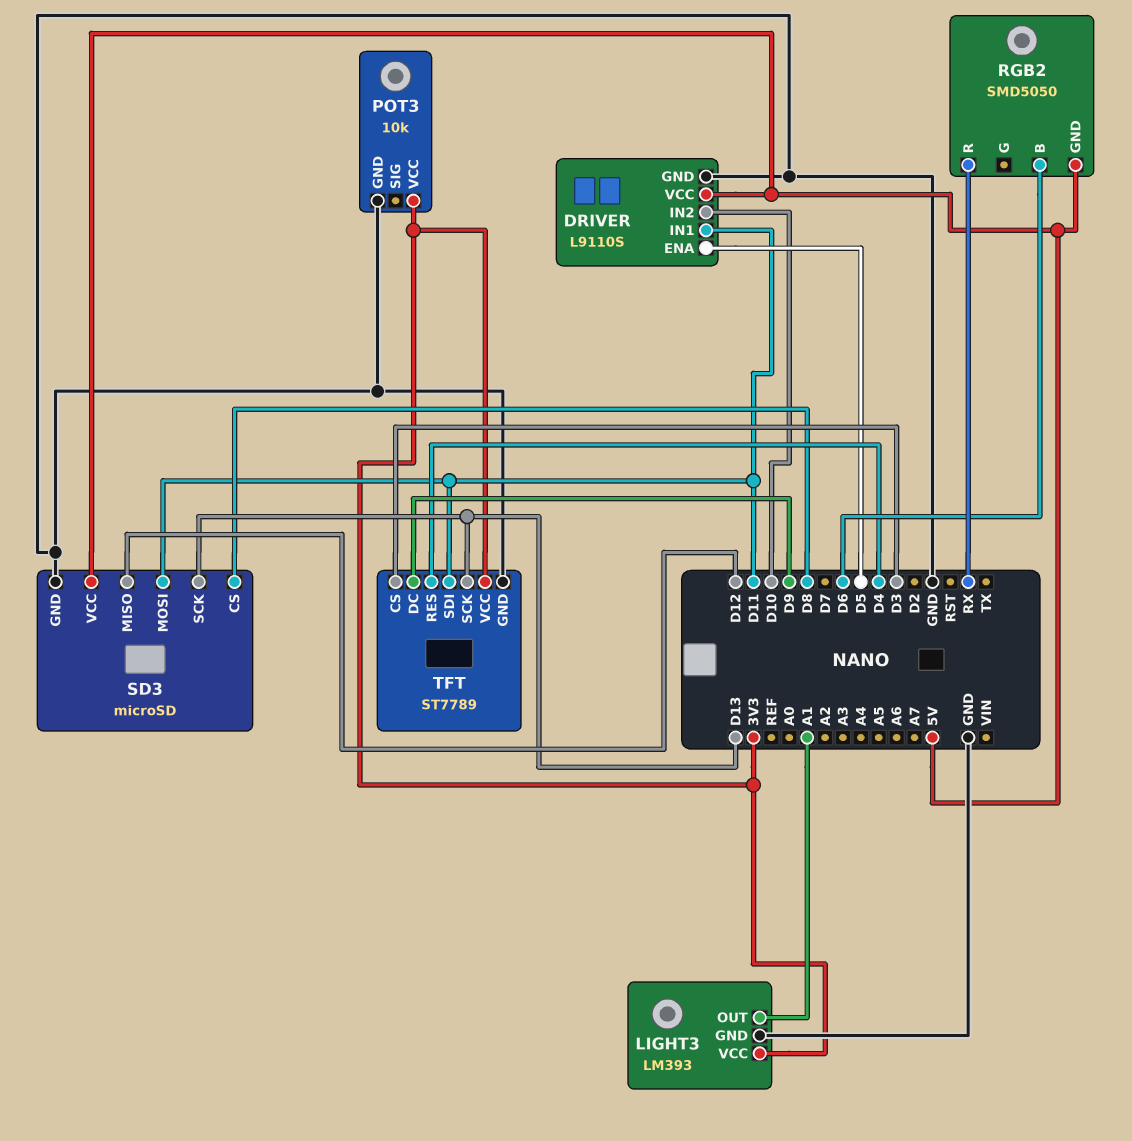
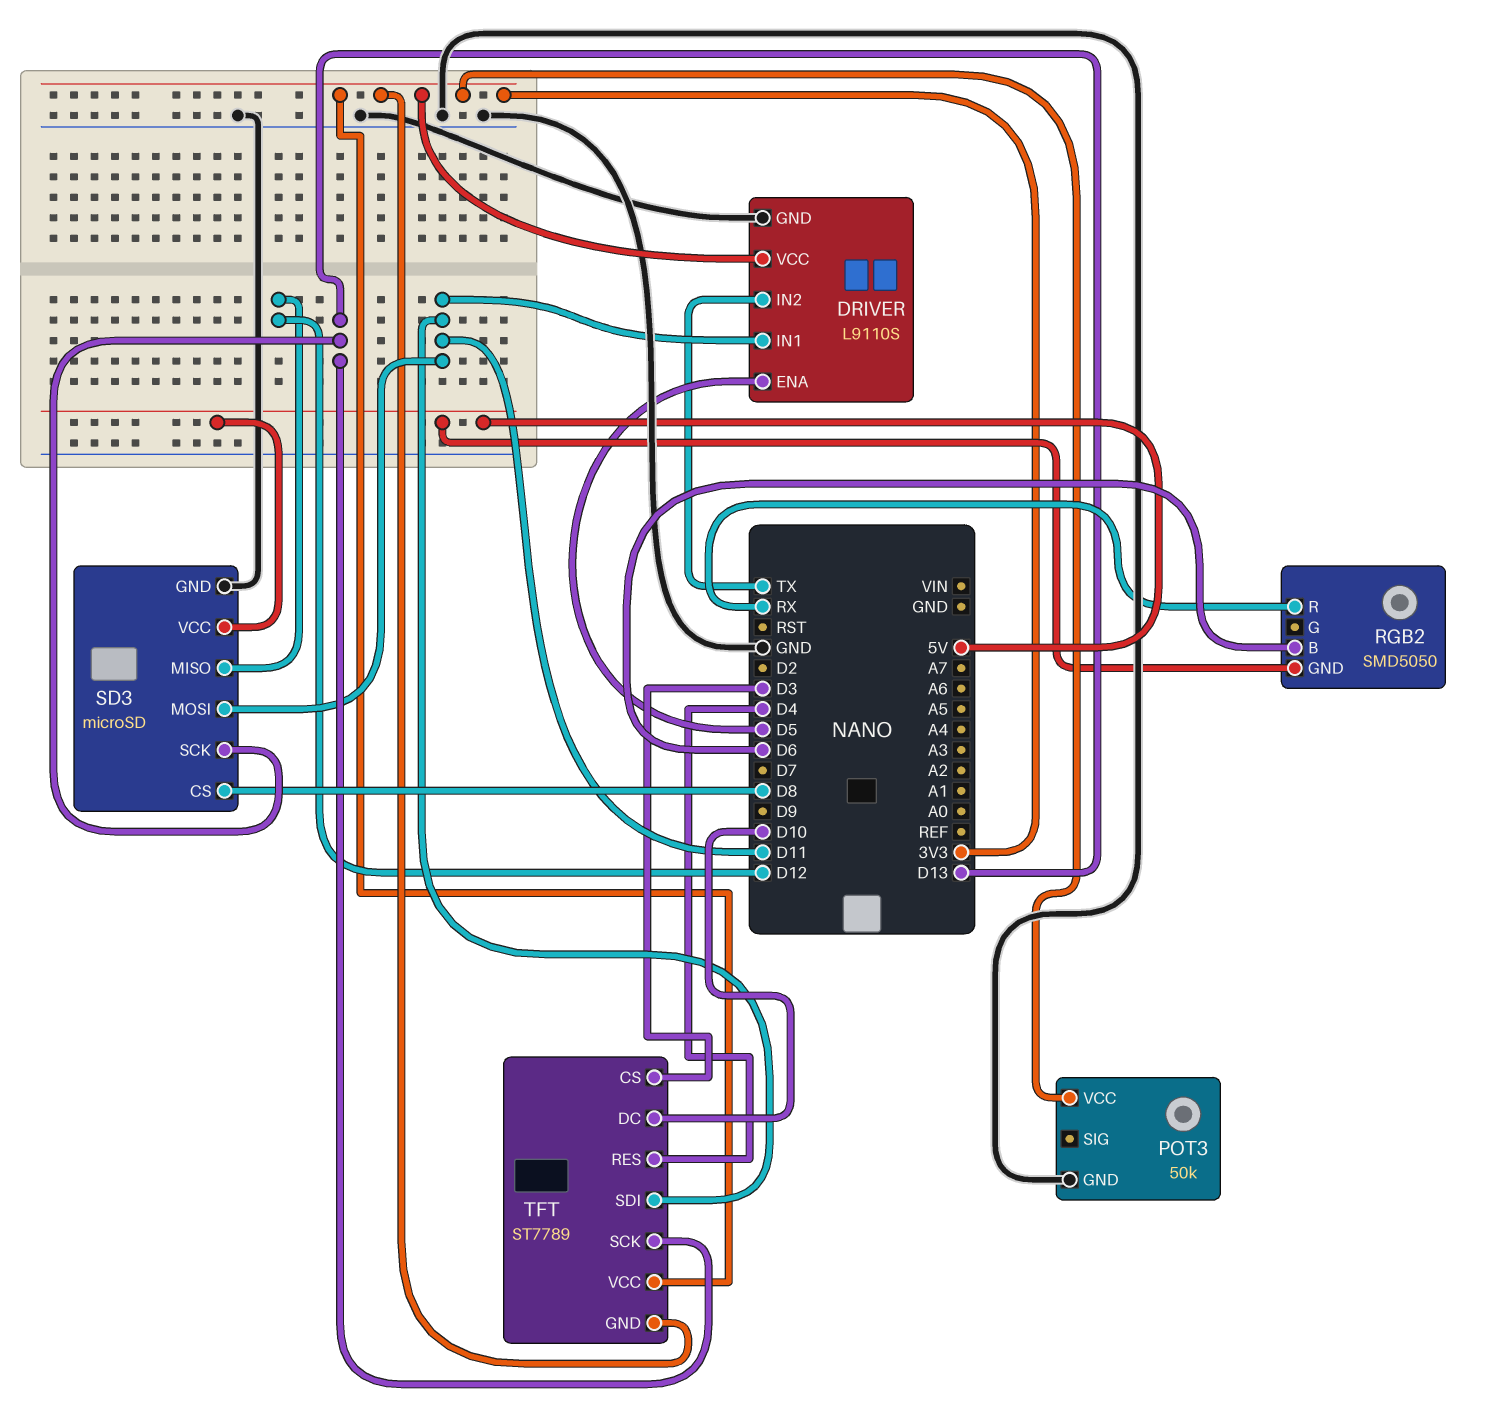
DRIVER pin IN2: D10 -> TX
DRIVER pin VCC: 5V -> 3V3
LIGHT3: LM393 -> none
LIGHT3 pin GND: GND -> none
LIGHT3 pin OUT: A1 -> none
LIGHT3 pin VCC: 3V3 -> none
POT3: 10k -> 50k
TFT pin DC: D9 -> D10
TFT pin GND: GND -> 3V3

